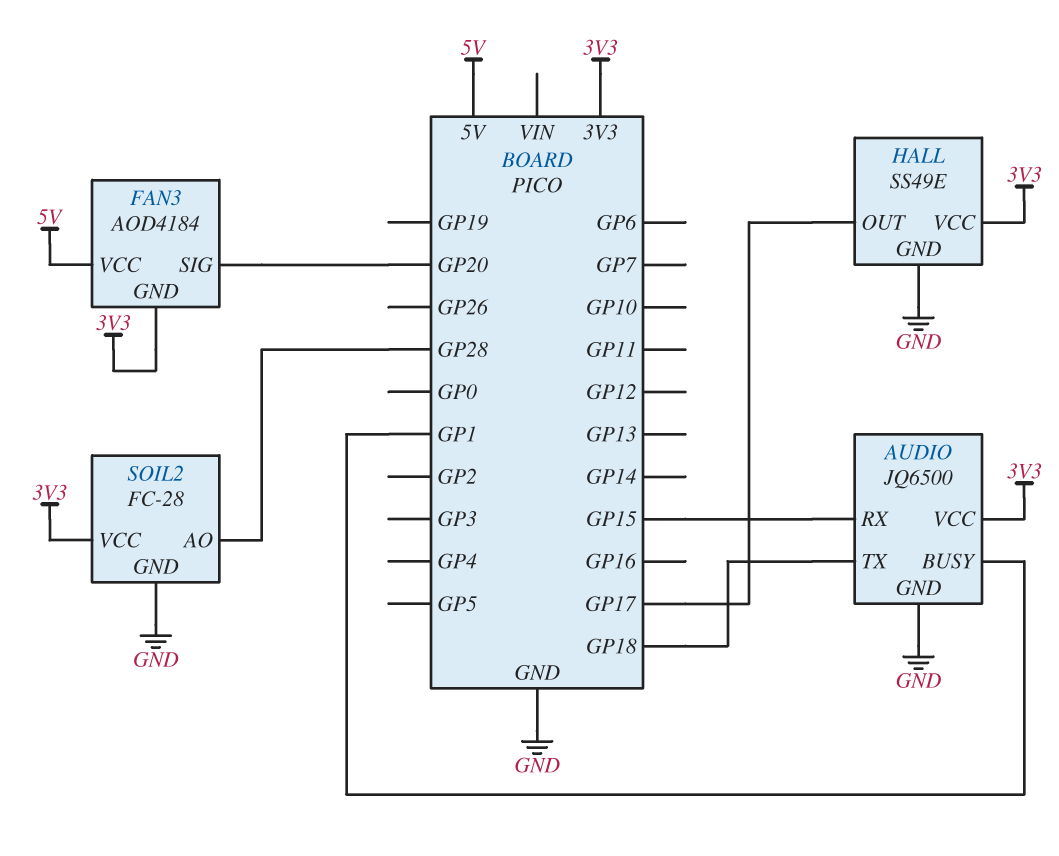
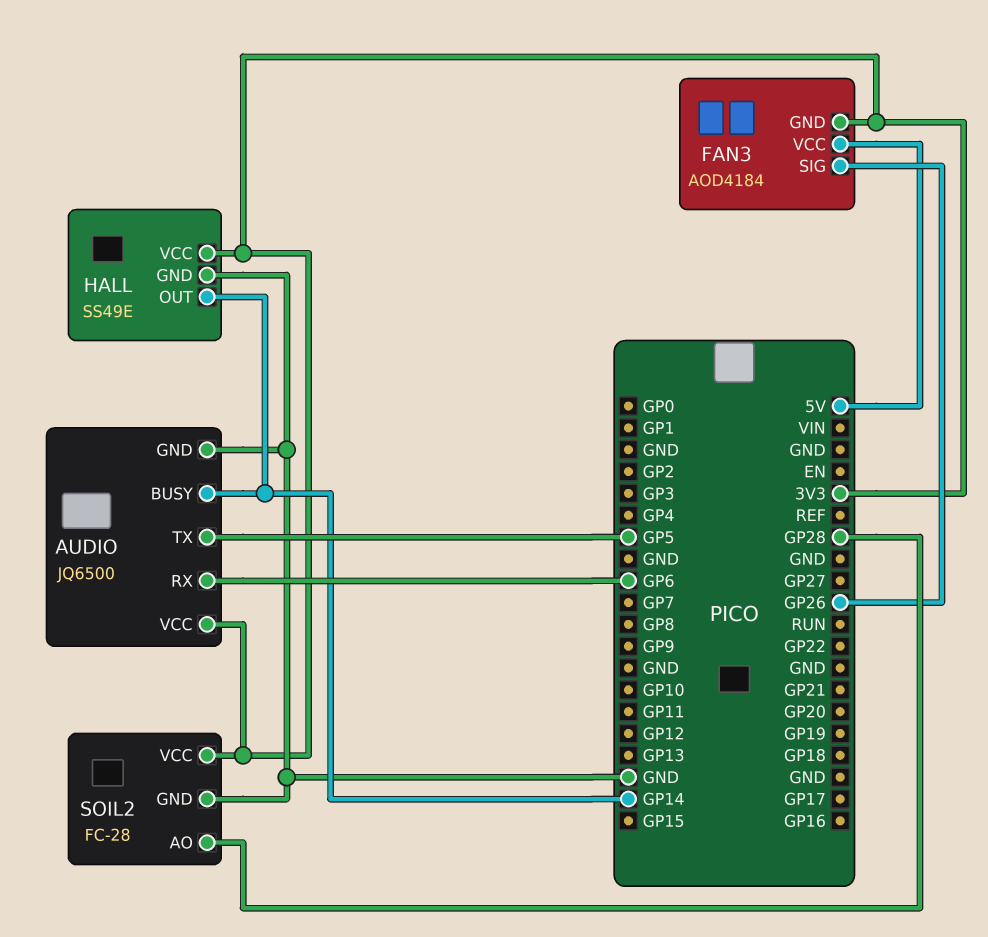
AUDIO pin BUSY: GP1 -> GP14
AUDIO pin RX: GP15 -> GP6
AUDIO pin TX: GP18 -> GP5
FAN3 pin SIG: GP20 -> GP26
HALL pin OUT: GP17 -> GP14

